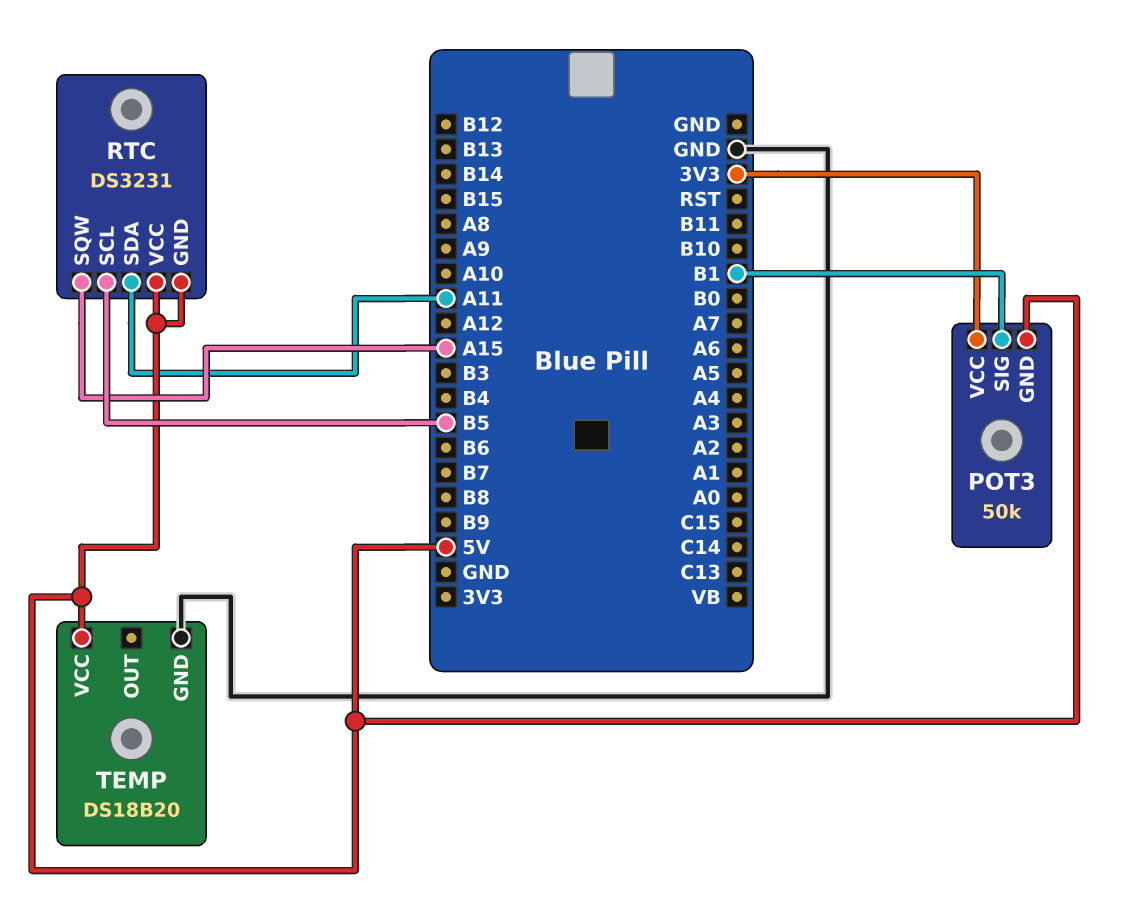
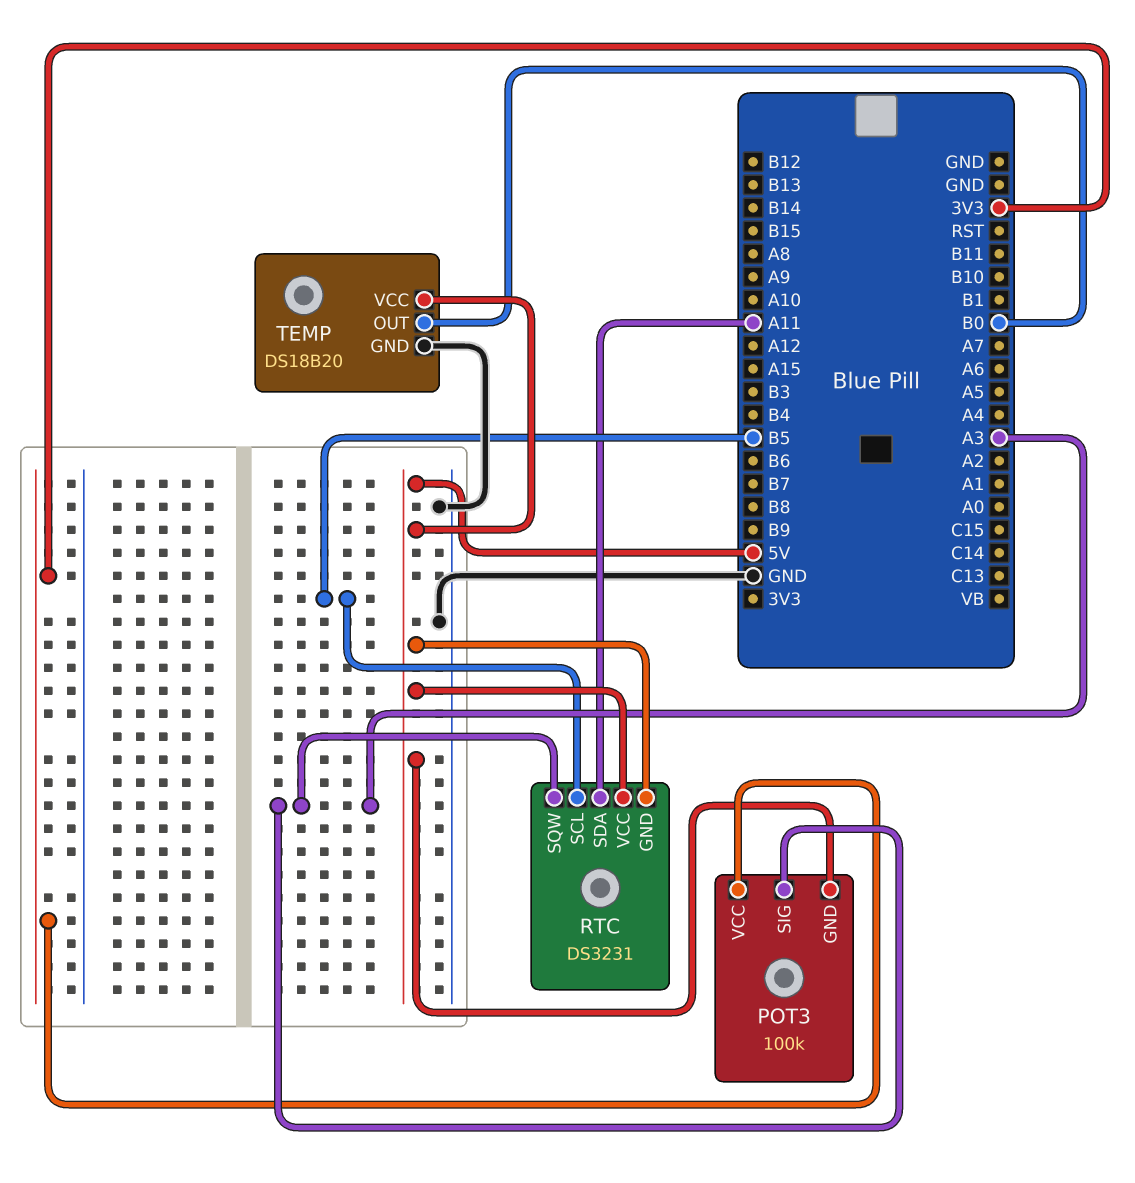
POT3: 50k -> 100k
POT3 pin SIG: B1 -> A3
RTC pin SQW: A15 -> A3
TEMP pin OUT: none -> B0

